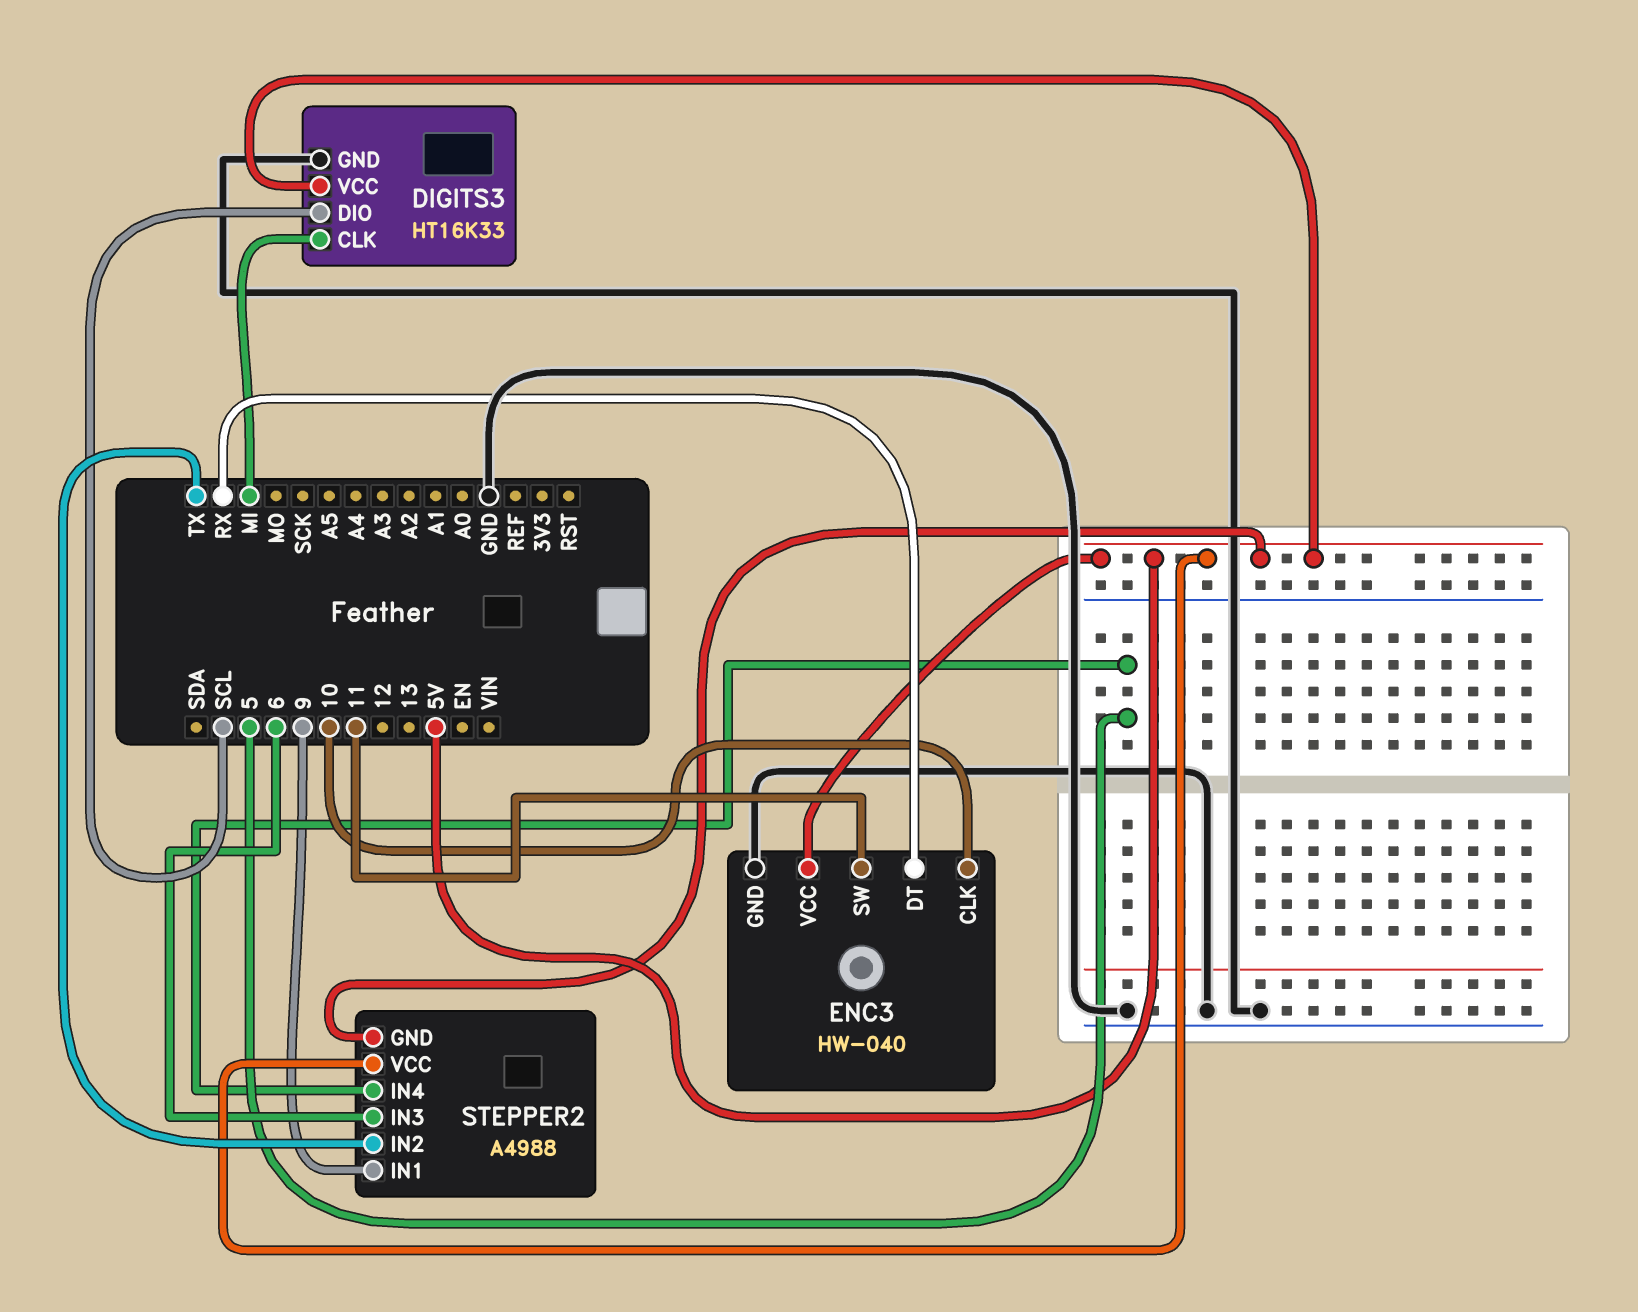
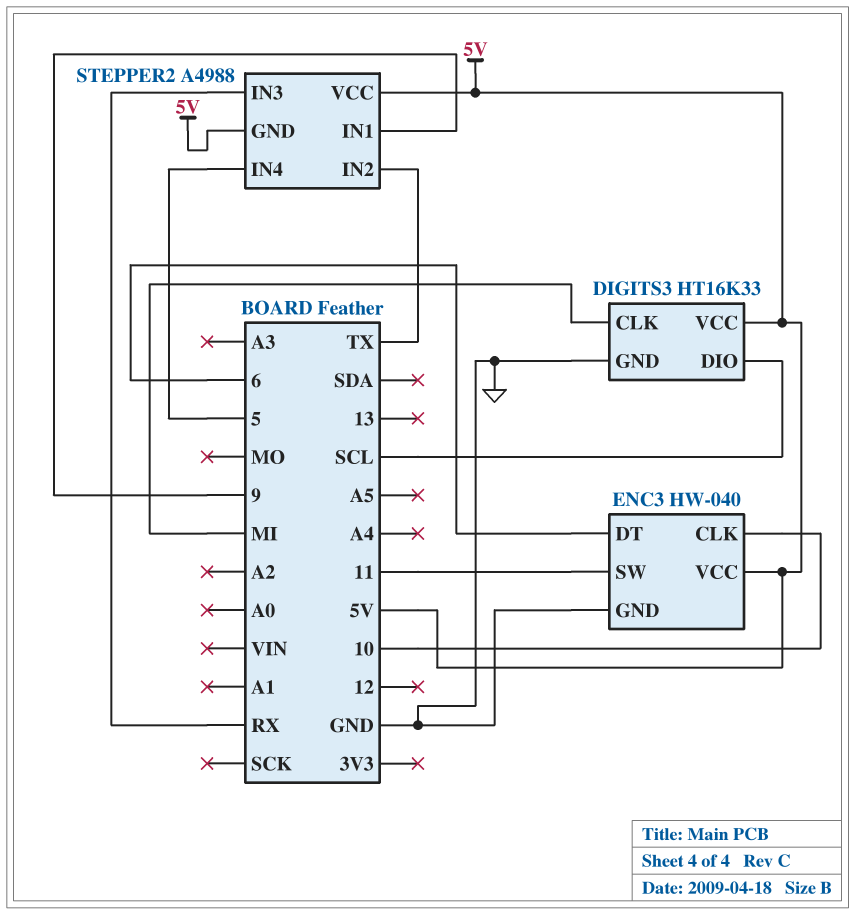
ENC3 pin DT: RX -> 6
STEPPER2 pin IN3: 6 -> RX

